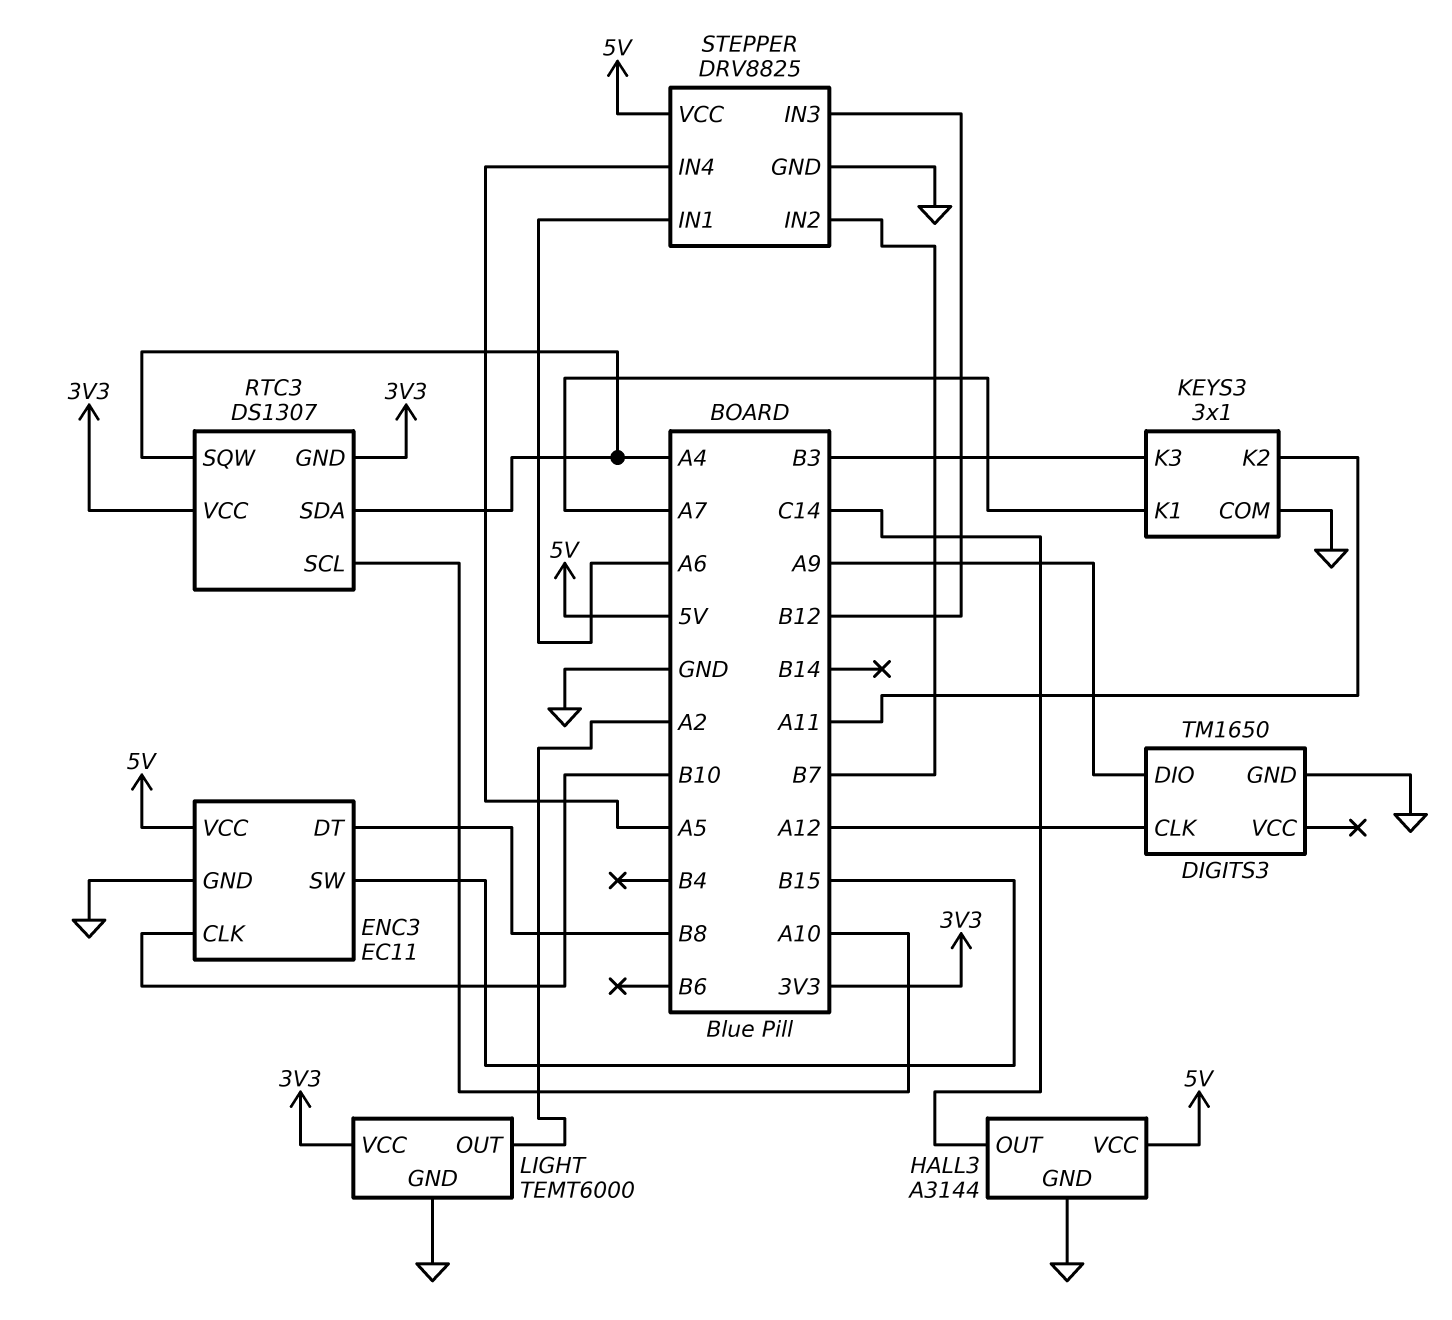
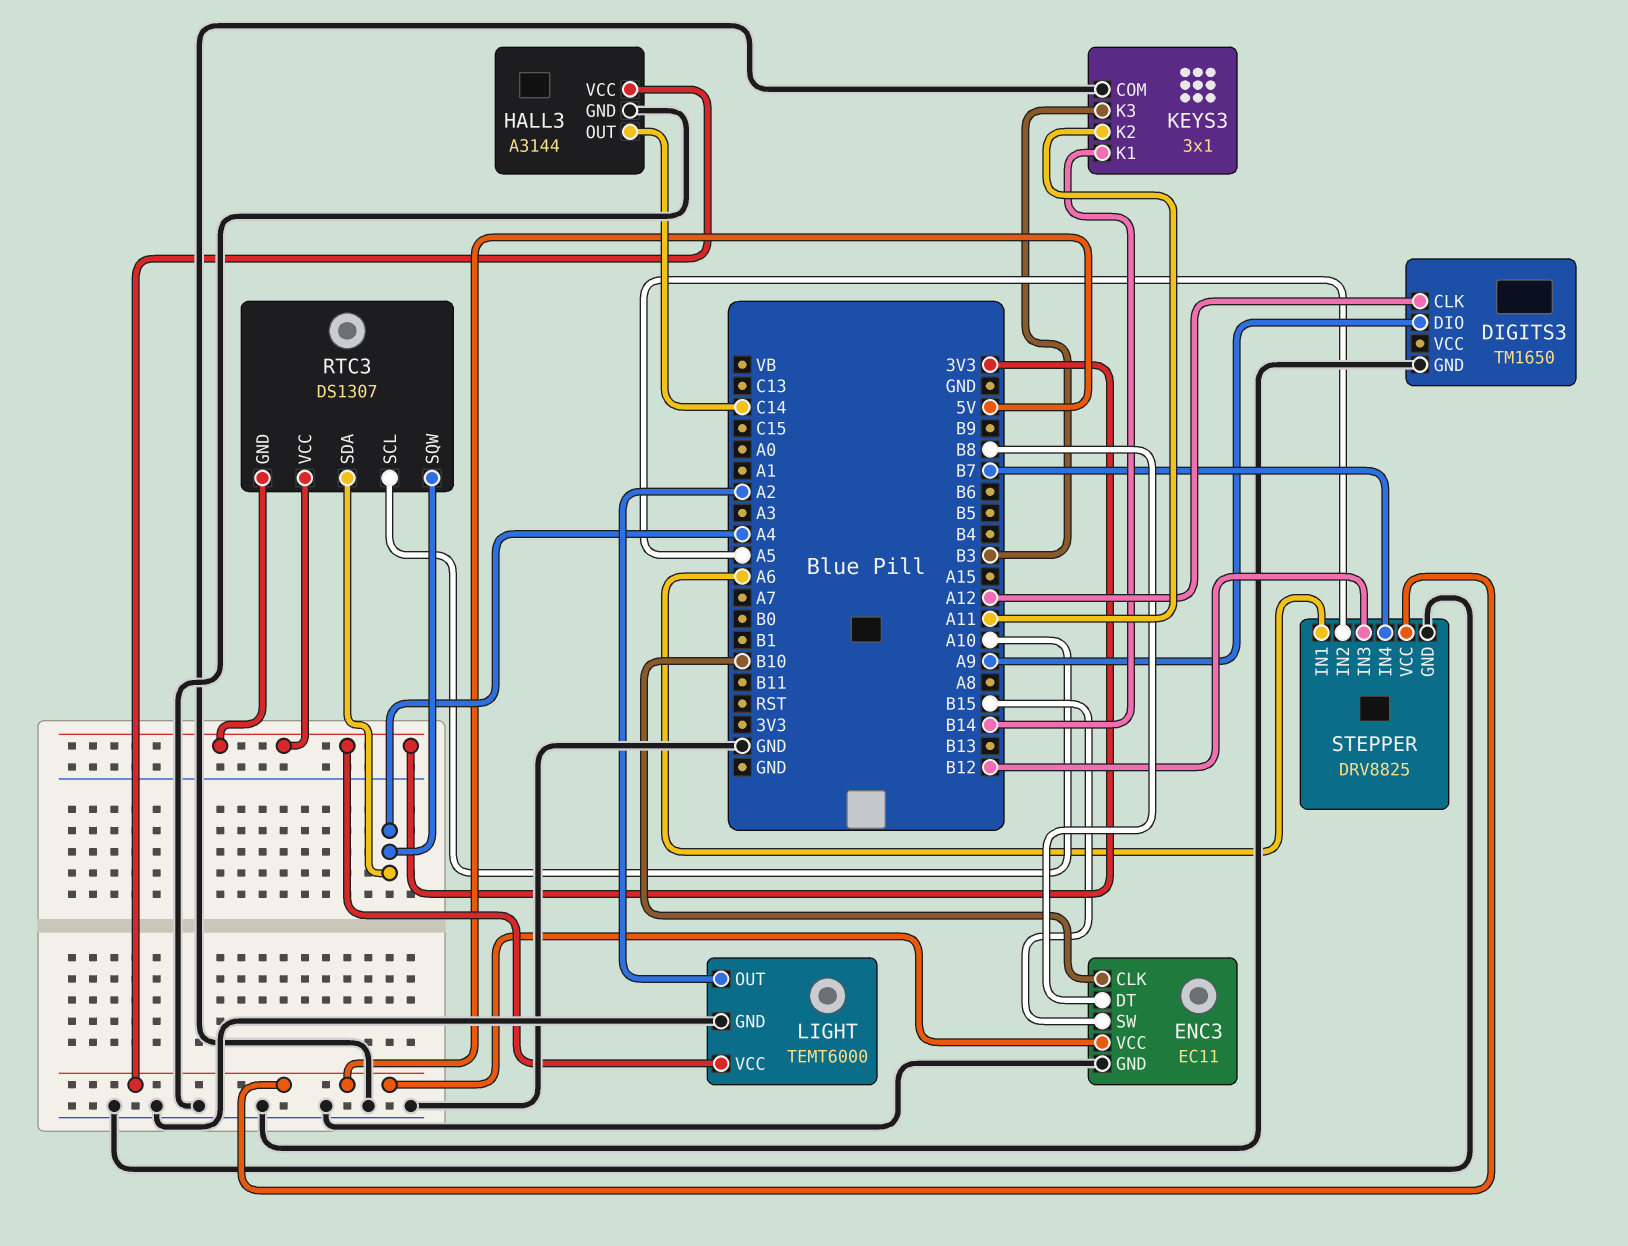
KEYS3 pin K1: A7 -> B14
STEPPER pin IN2: B7 -> A5
STEPPER pin IN4: A5 -> B7

